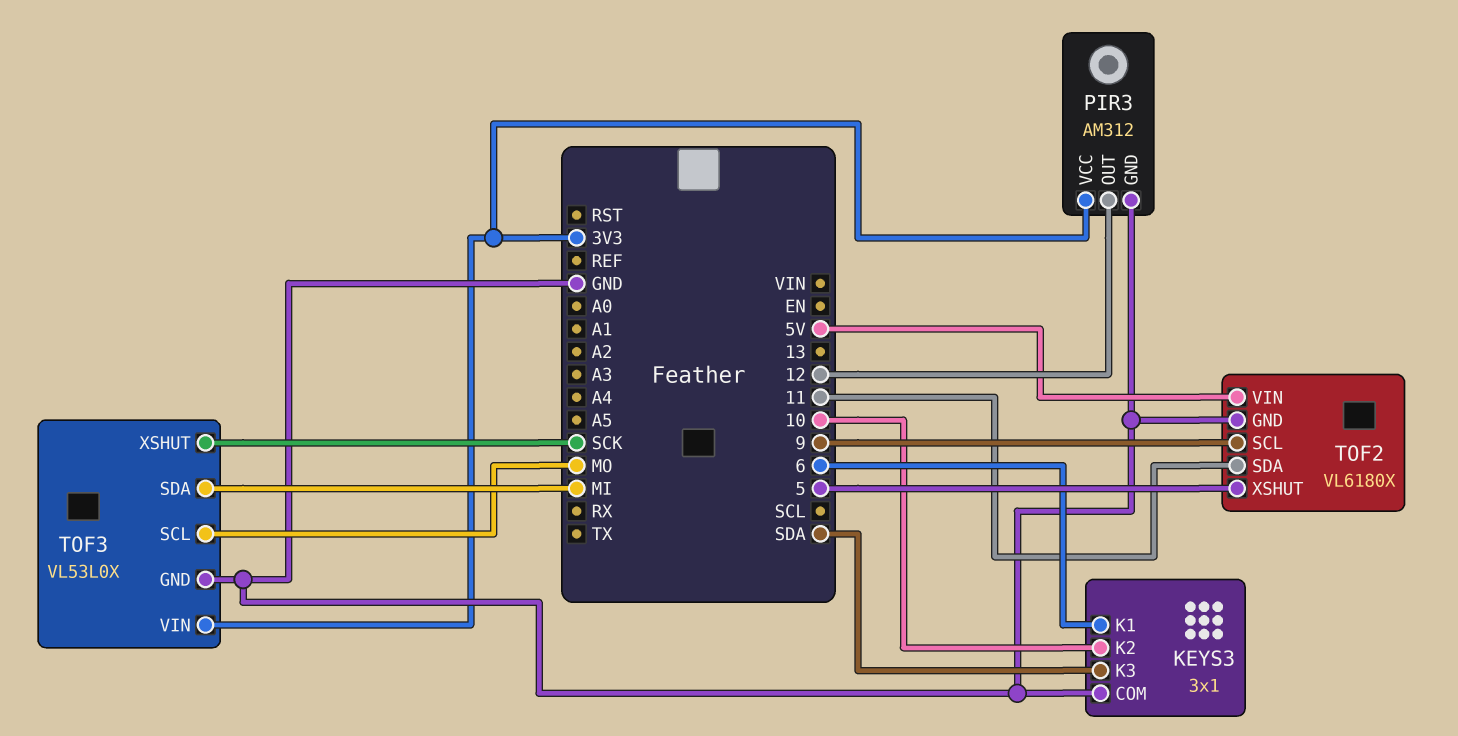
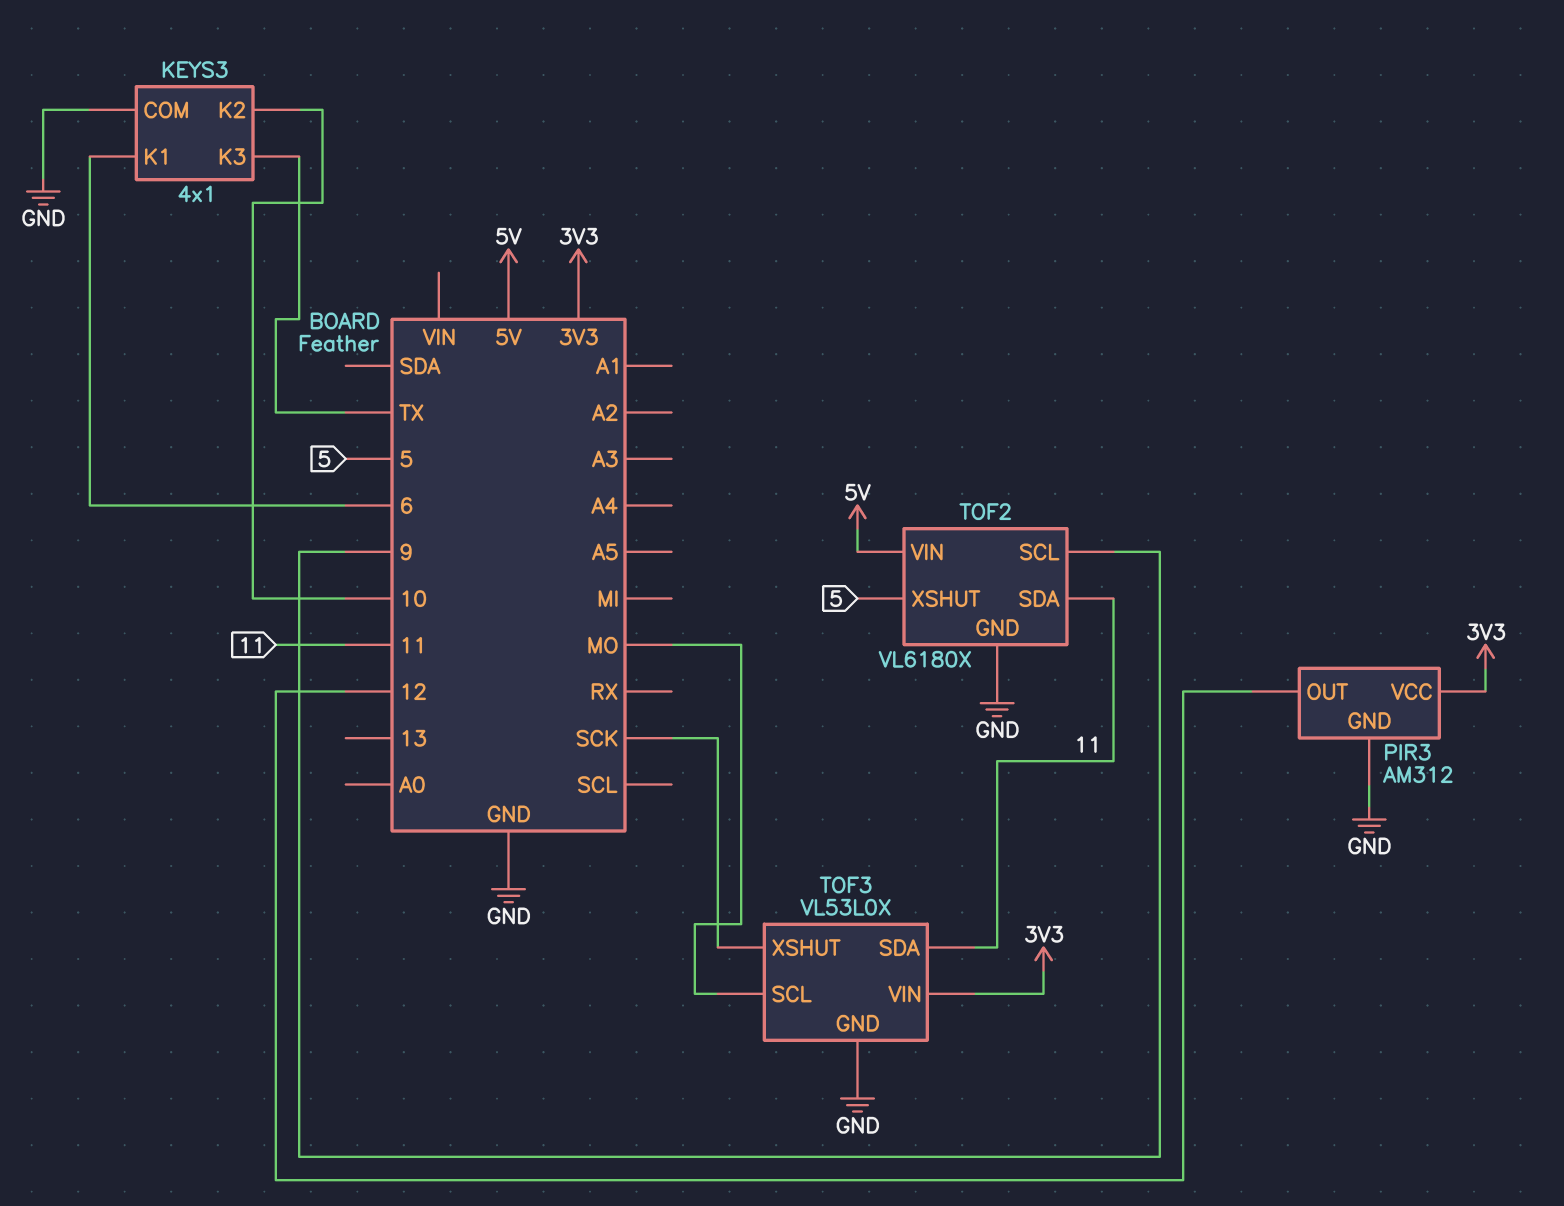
KEYS3: 3x1 -> 4x1
KEYS3 pin K3: SDA -> TX
TOF3 pin SDA: MI -> 11

